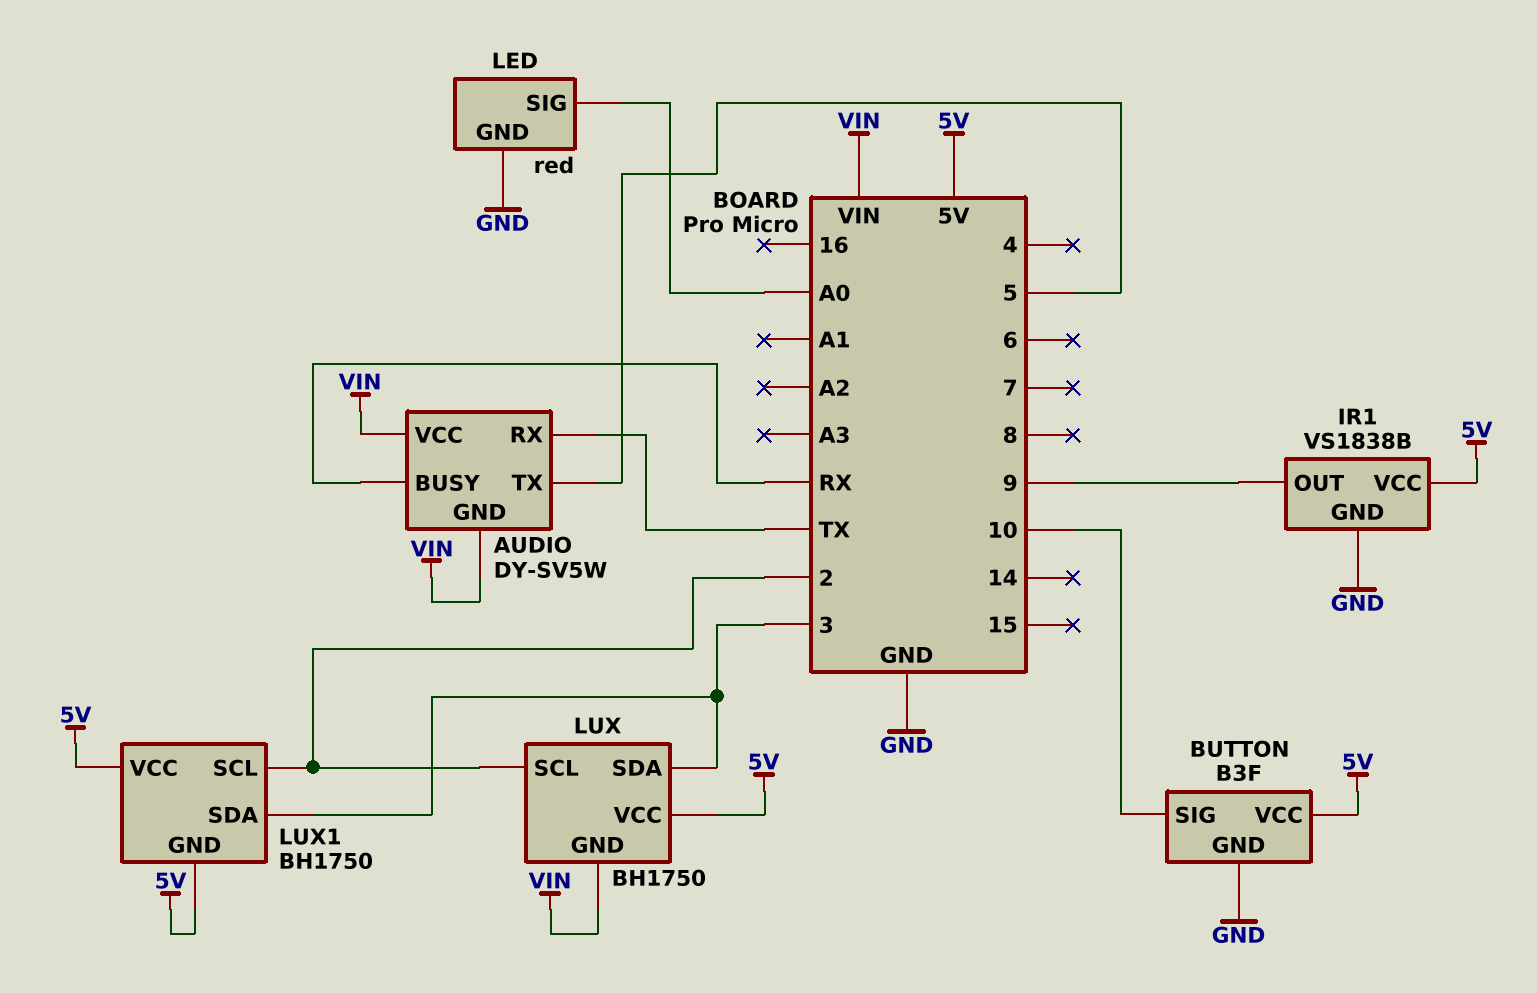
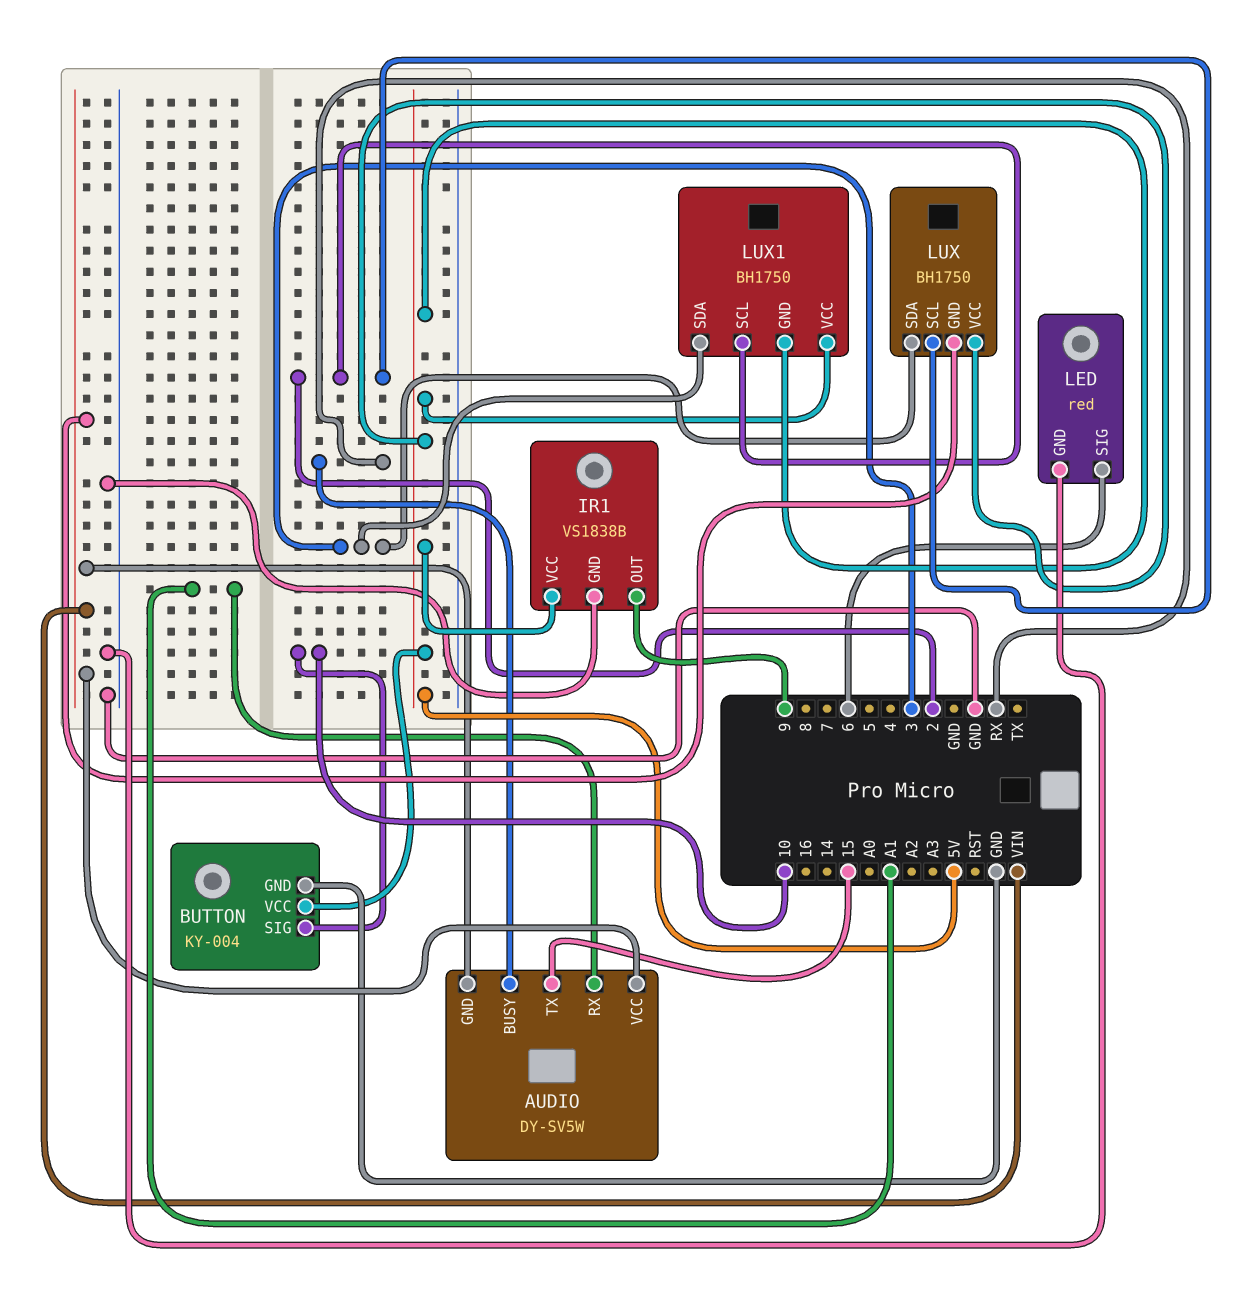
AUDIO pin RX: TX -> A1
AUDIO pin TX: 5 -> 15
BUTTON: B3F -> KY-004
LED pin SIG: A0 -> 6

